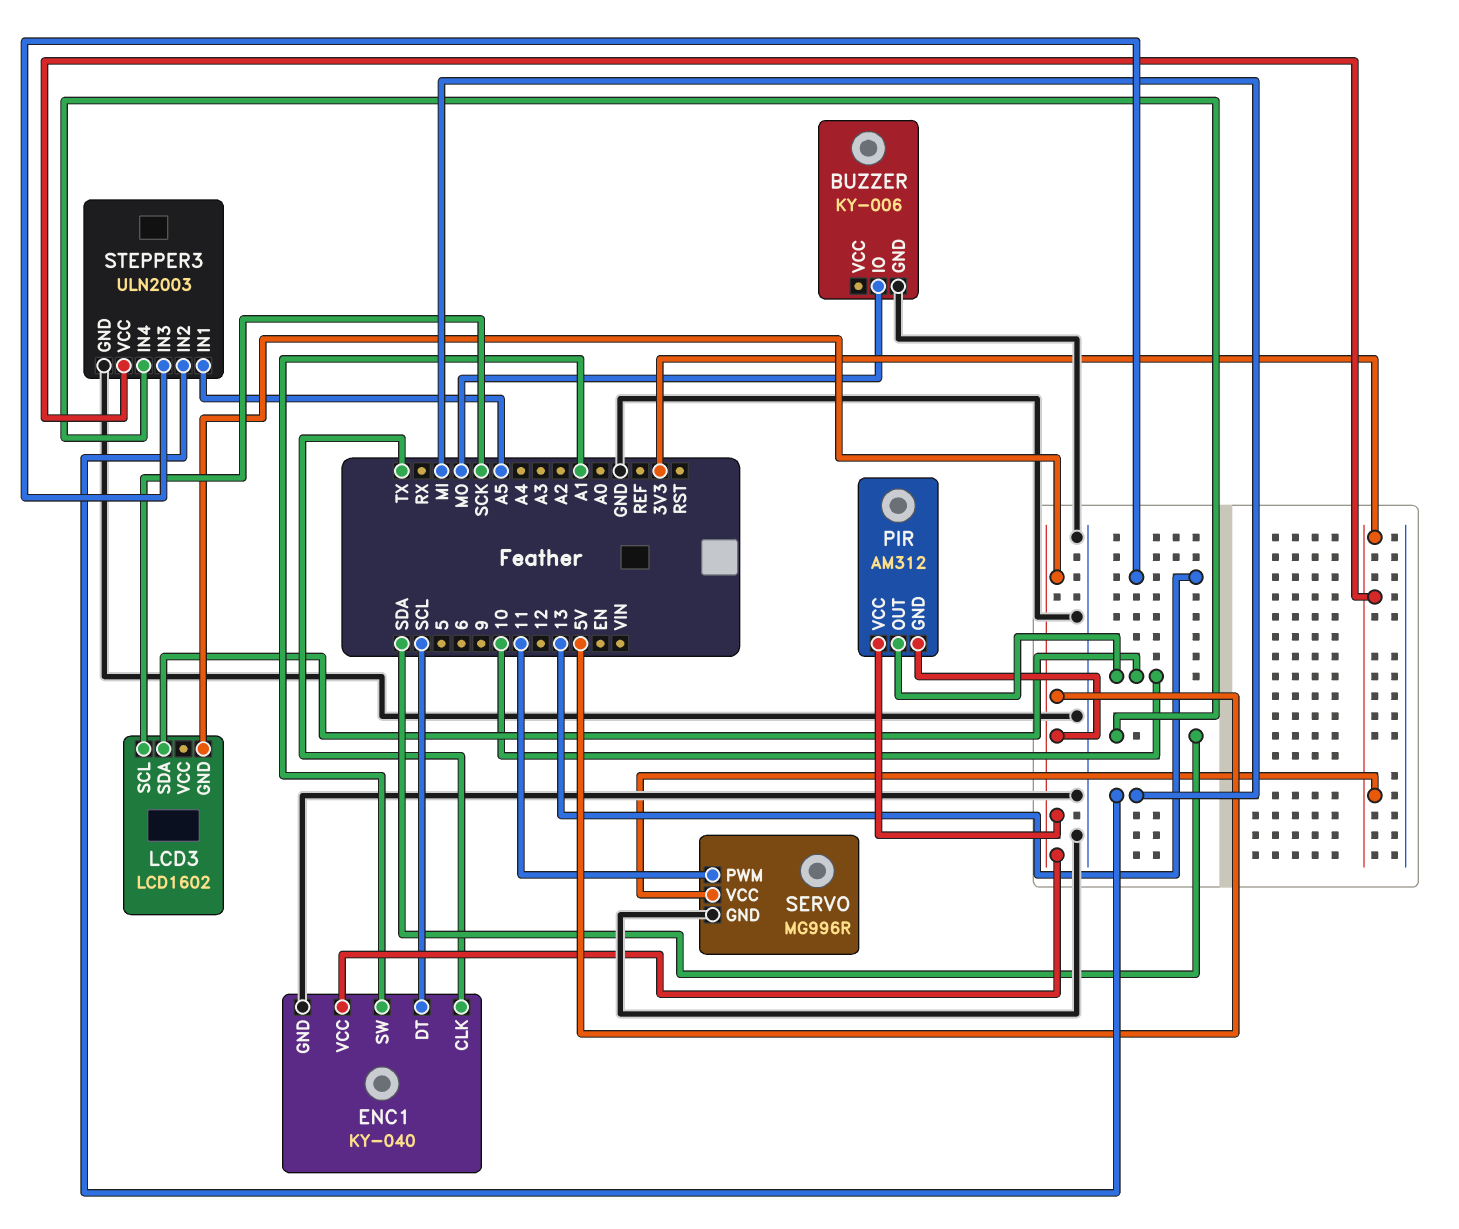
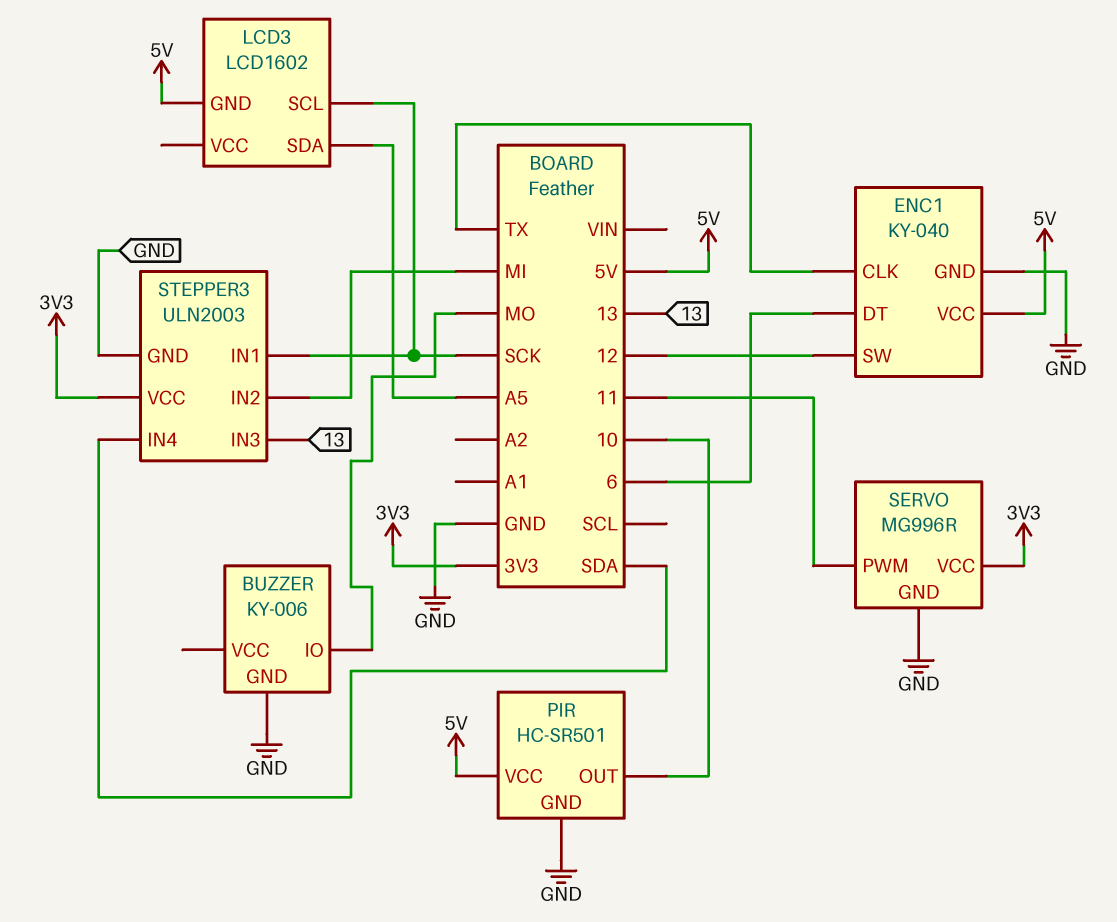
ENC1 pin DT: SCL -> 6
ENC1 pin SW: A1 -> 12
LCD3 pin SDA: 10 -> A5
PIR: AM312 -> HC-SR501
PIR pin GND: 5V -> GND
STEPPER3 pin IN1: A5 -> SCK

